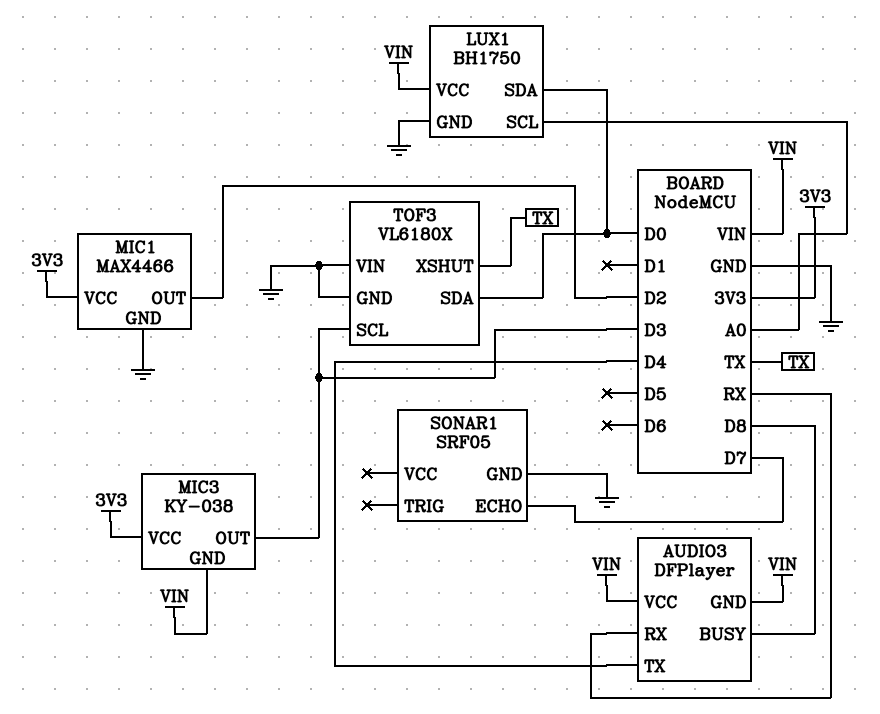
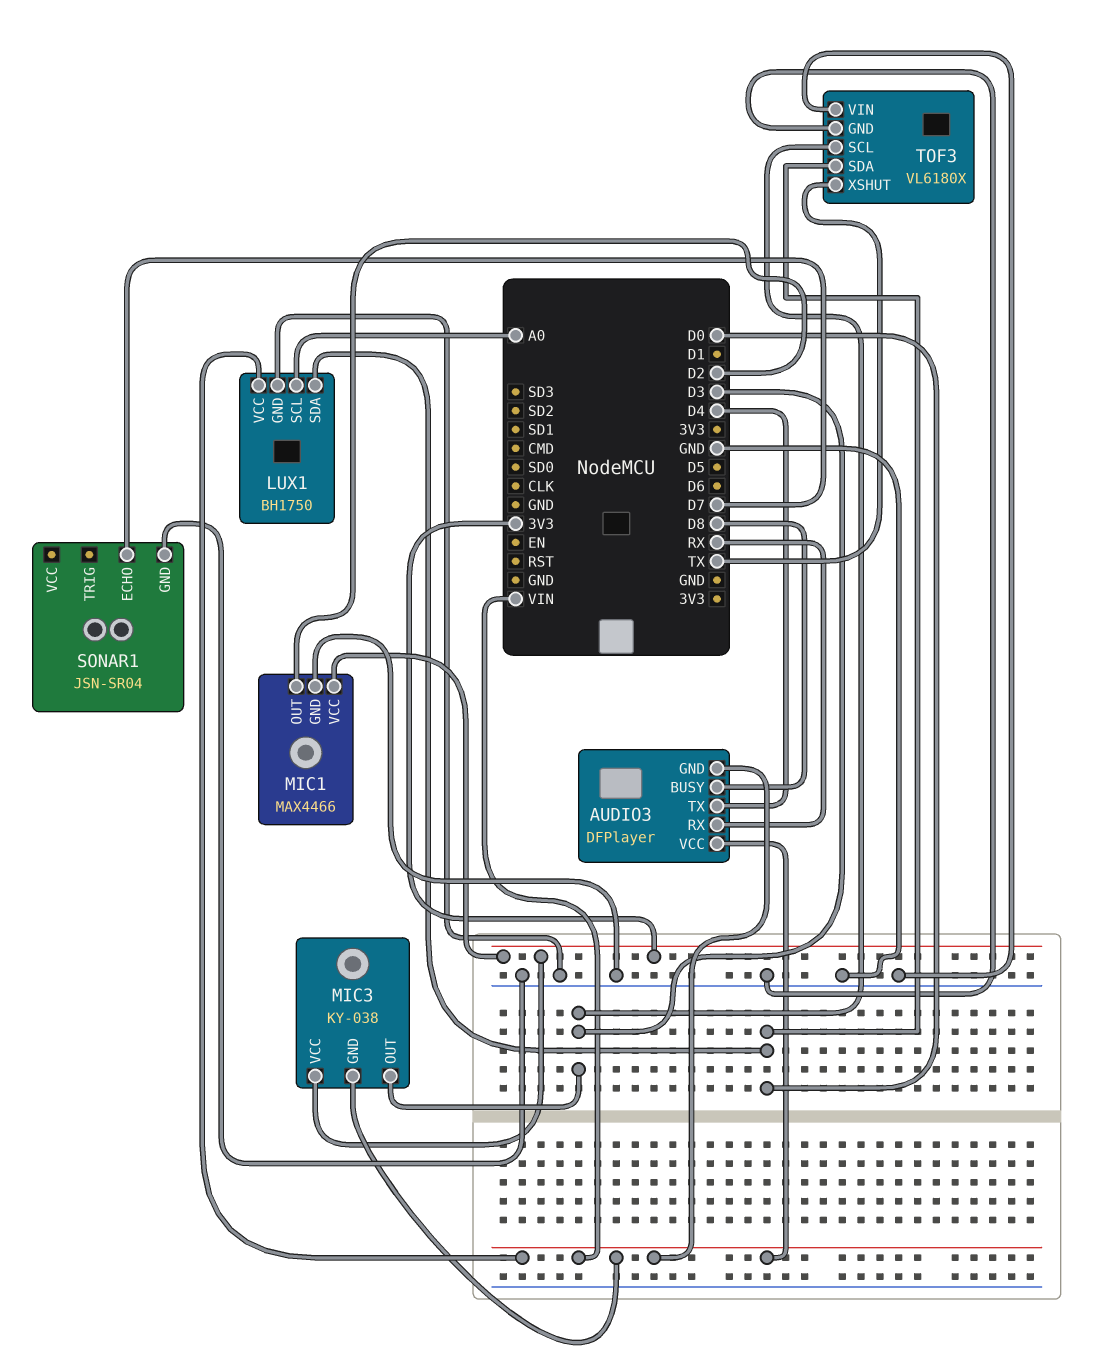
SONAR1: SRF05 -> JSN-SR04

